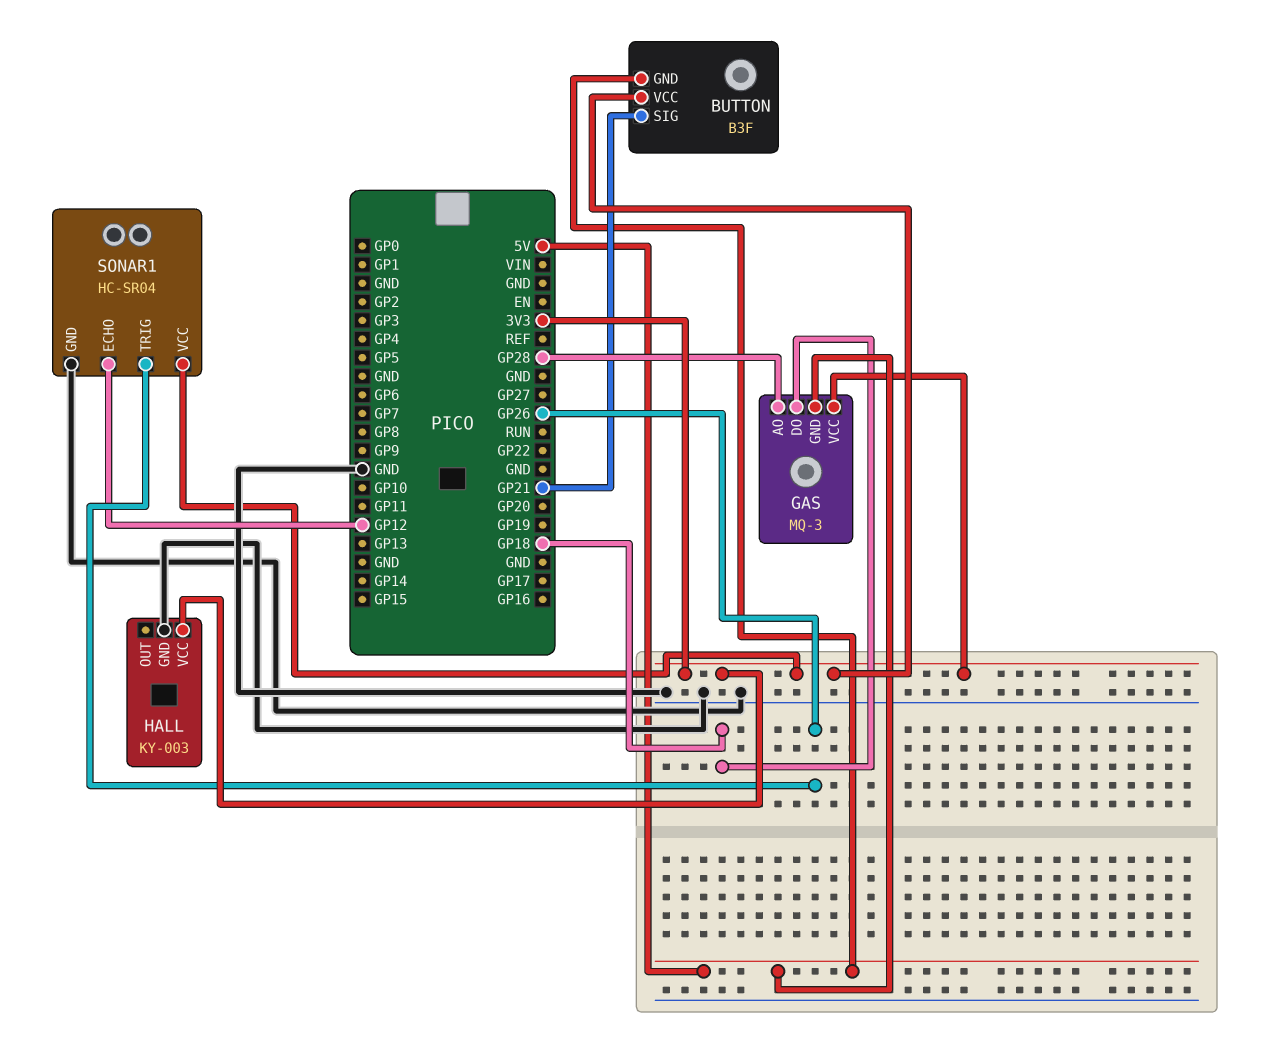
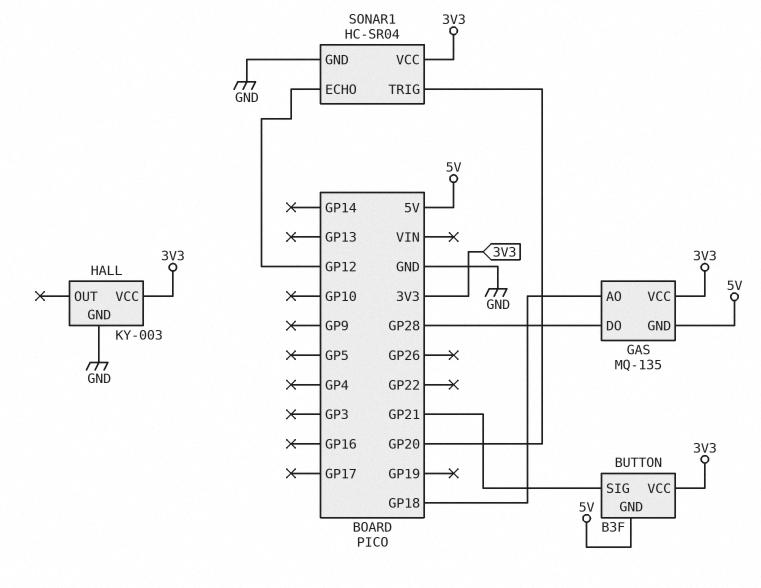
GAS: MQ-3 -> MQ-135
GAS pin AO: GP28 -> GP18
GAS pin DO: GP18 -> GP28
SONAR1 pin TRIG: GP26 -> GP20

